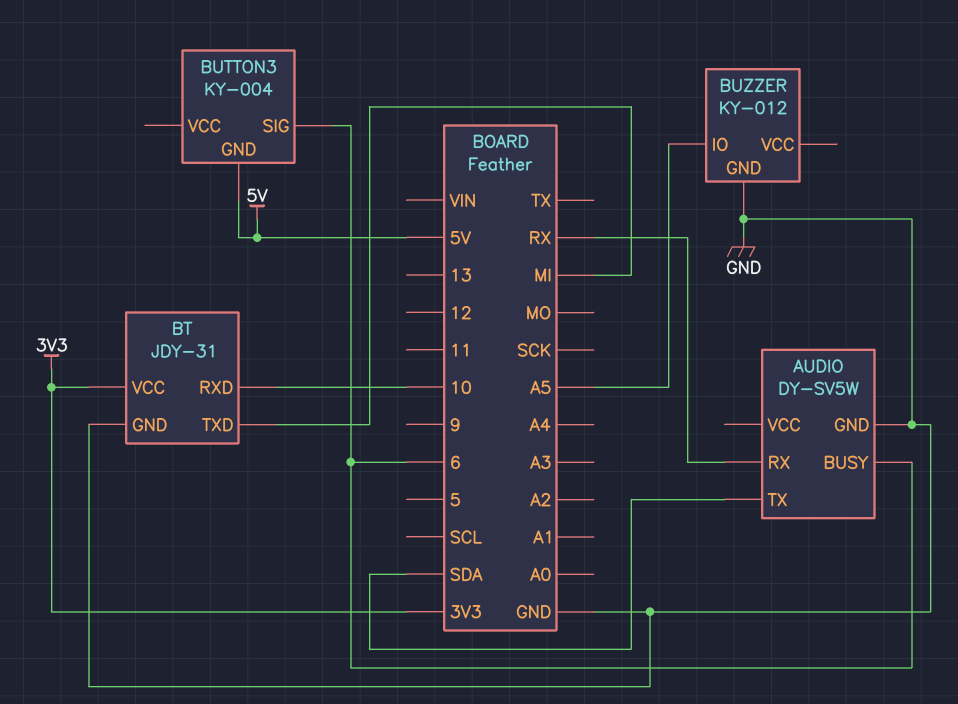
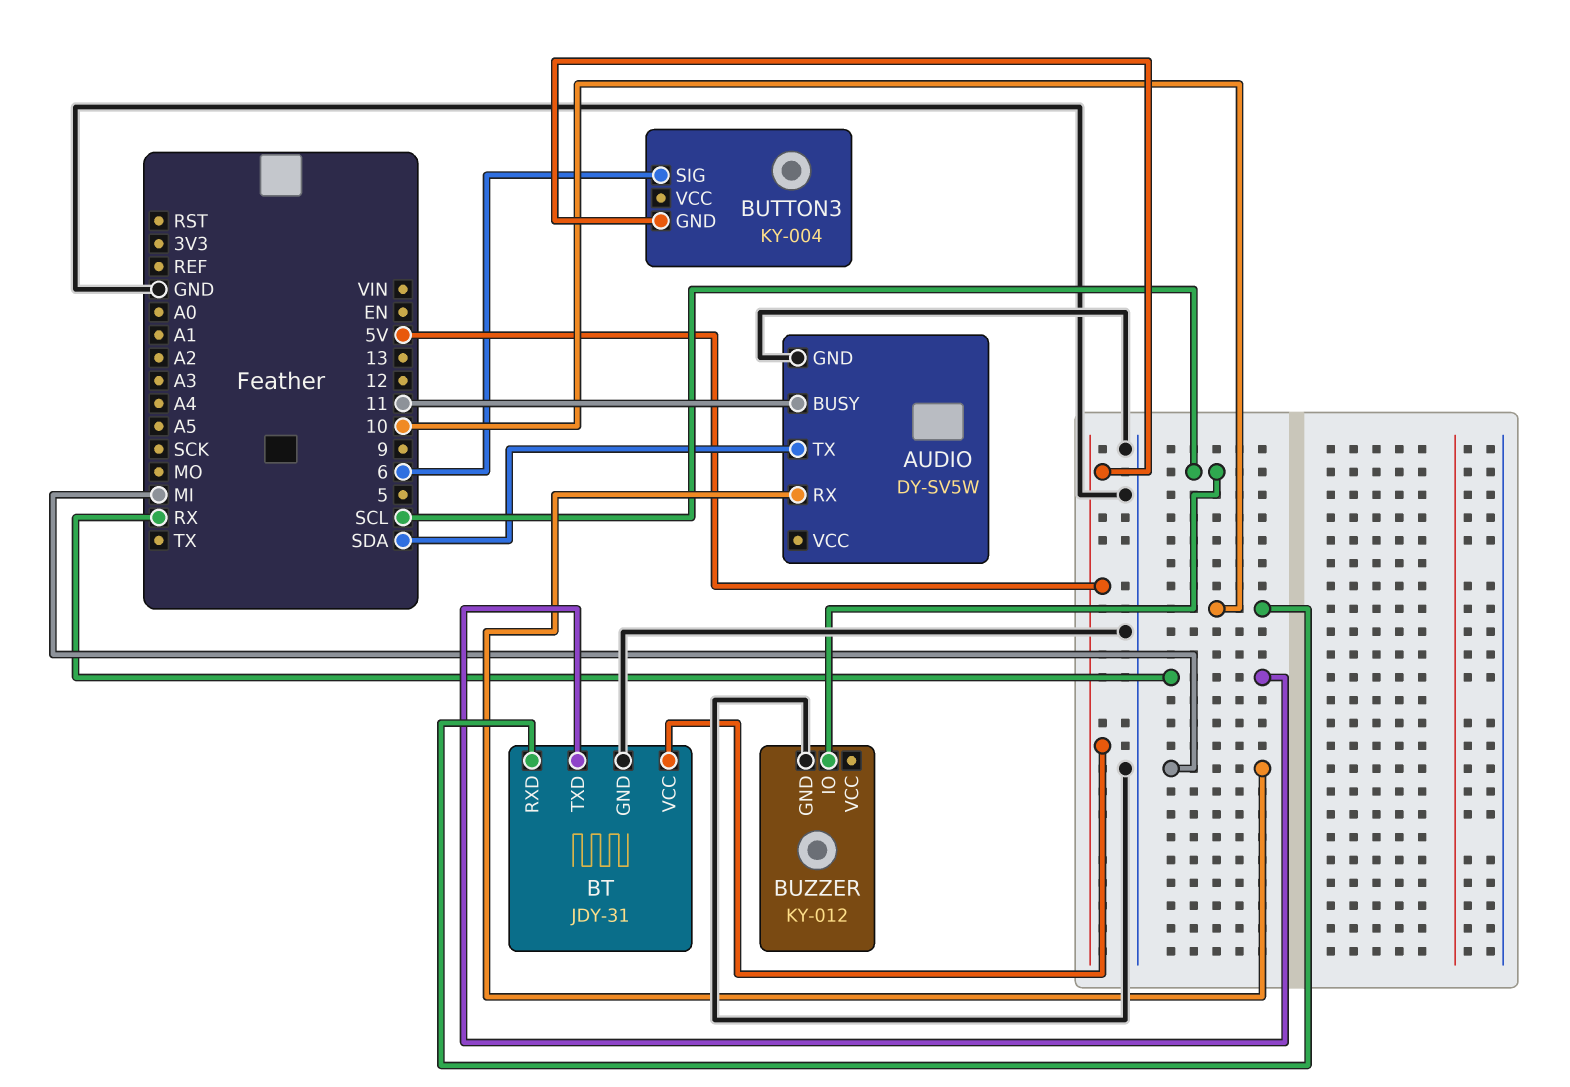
AUDIO pin BUSY: 6 -> 11
AUDIO pin RX: RX -> MI
BT pin TXD: MI -> RX
BT pin VCC: 3V3 -> 5V
BUZZER pin IO: A5 -> SCL

